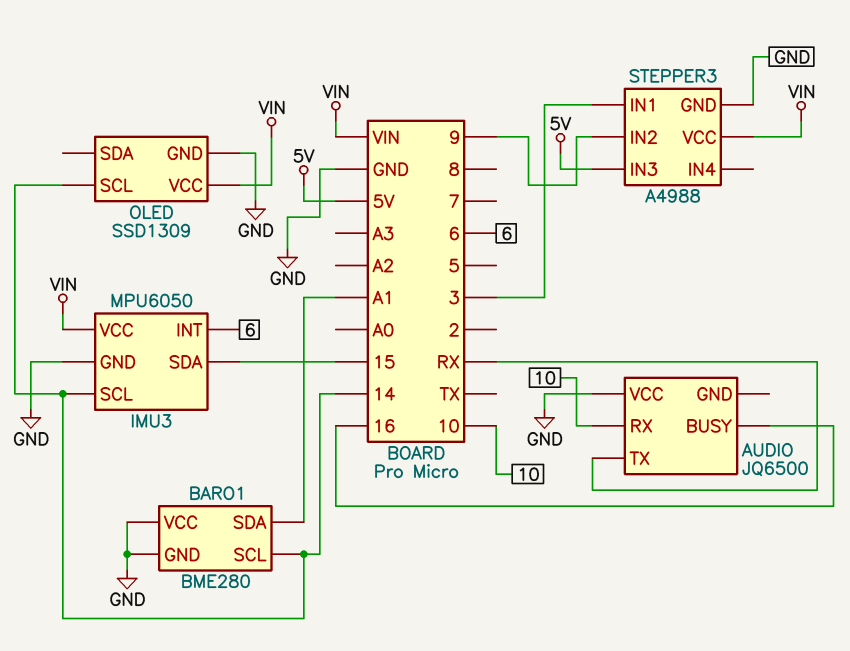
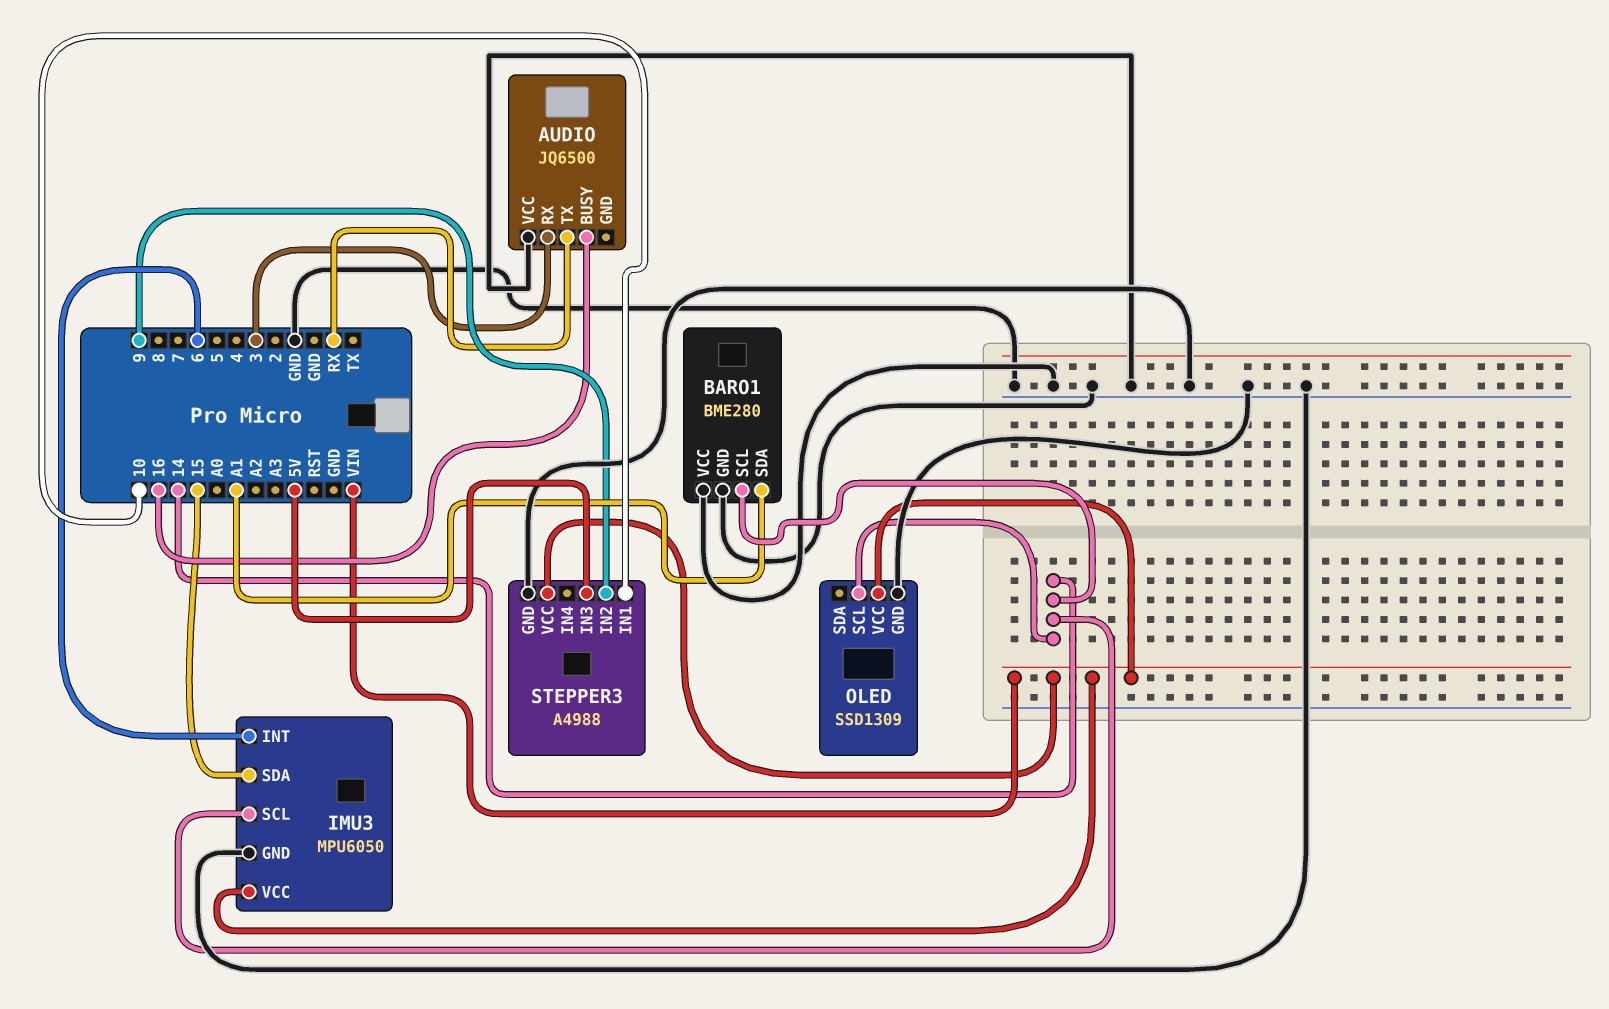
AUDIO pin RX: 10 -> 3
STEPPER3 pin IN1: 3 -> 10

